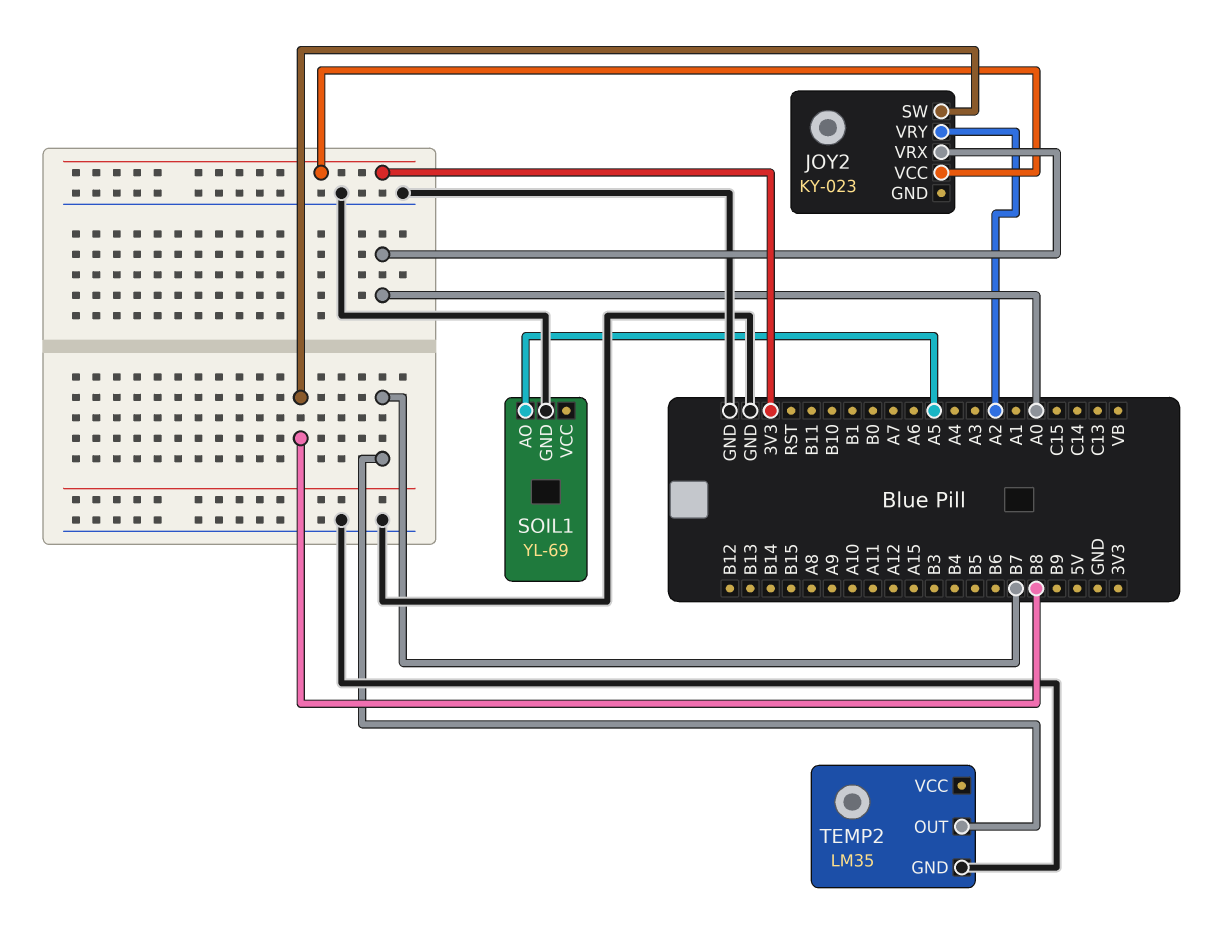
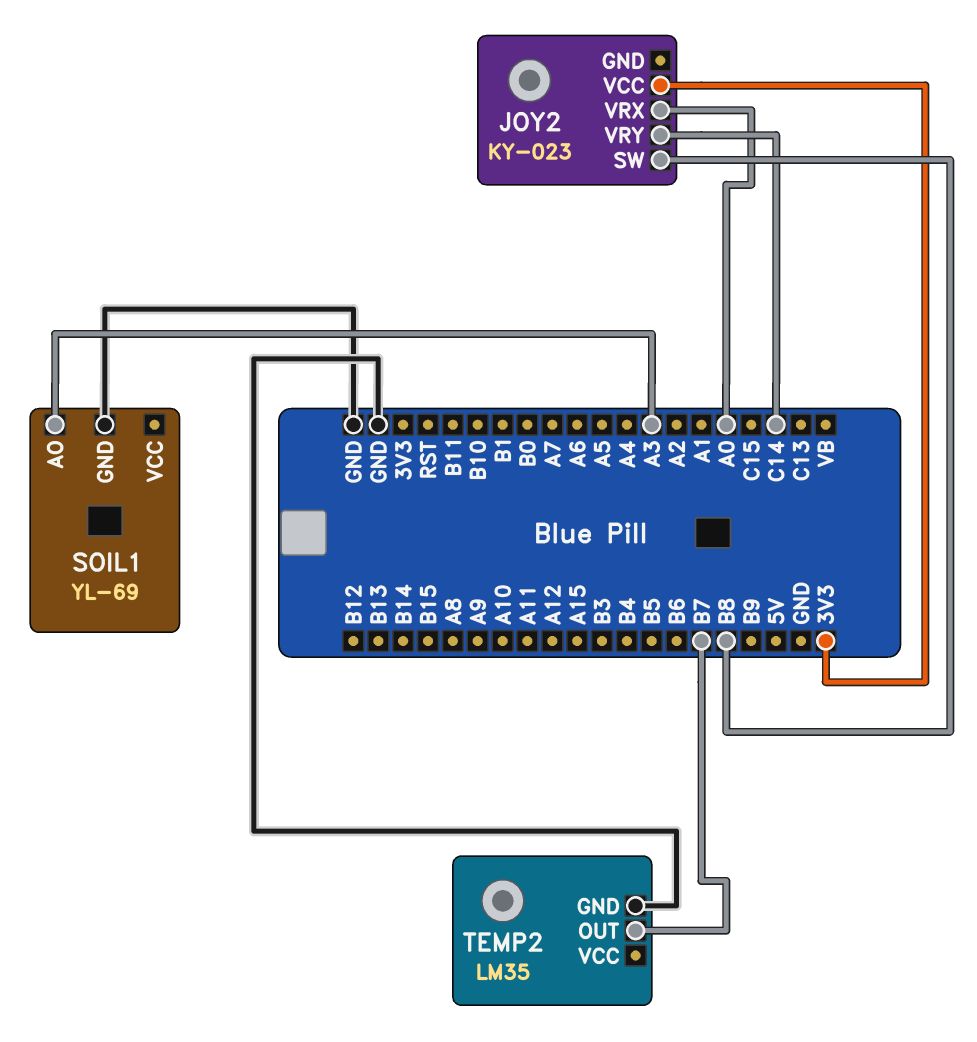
JOY2 pin VRY: A2 -> C14
SOIL1 pin AO: A5 -> A3

